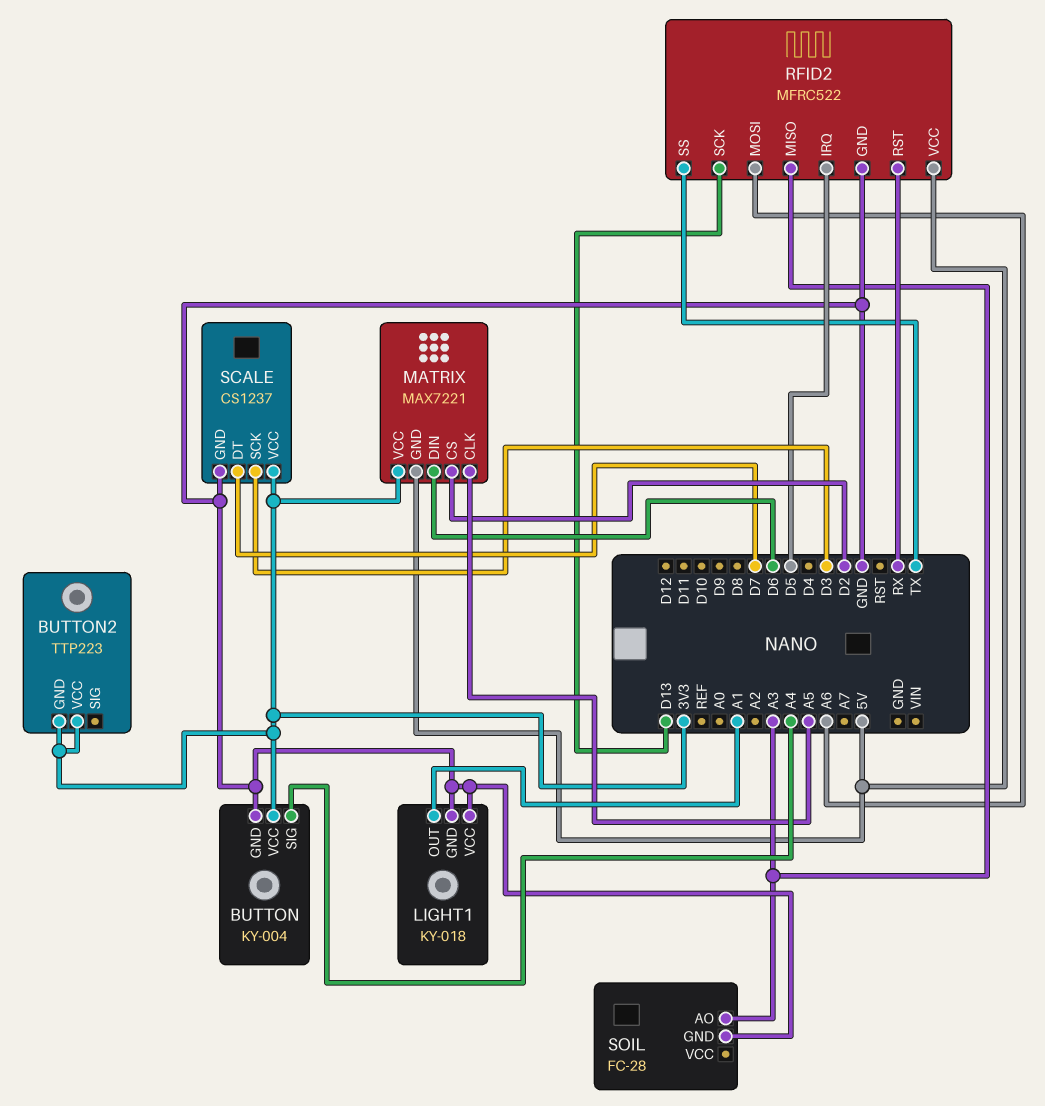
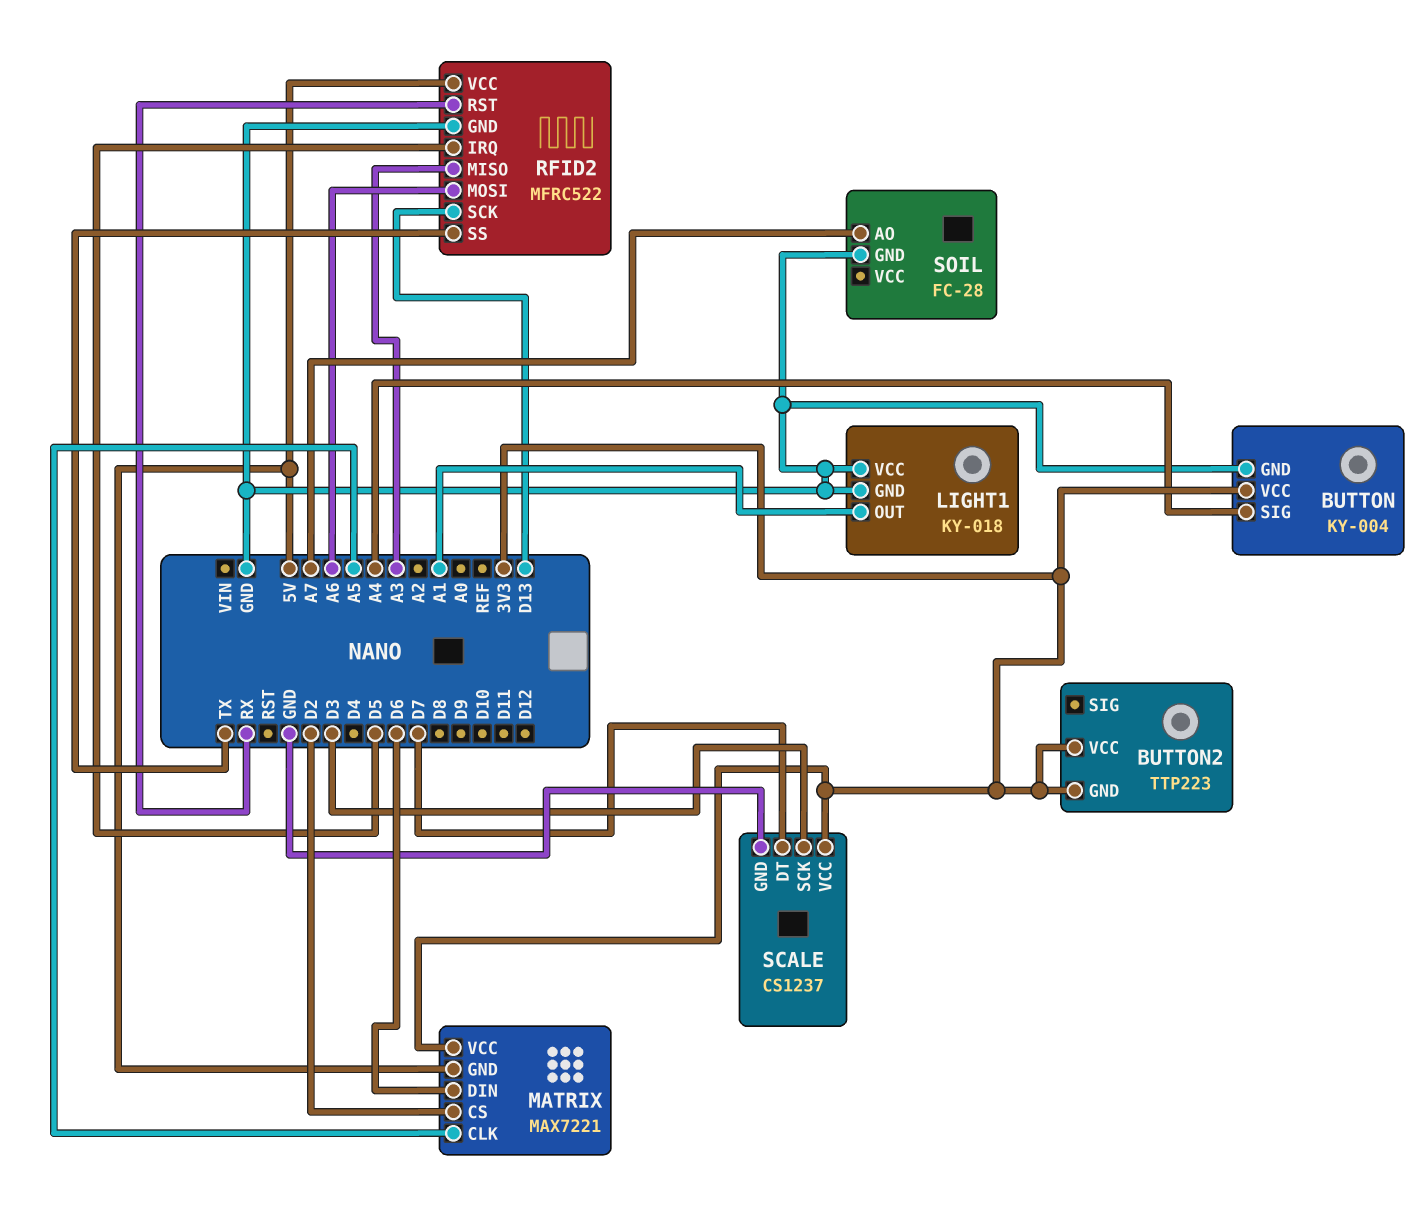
SOIL pin AO: A3 -> A7

